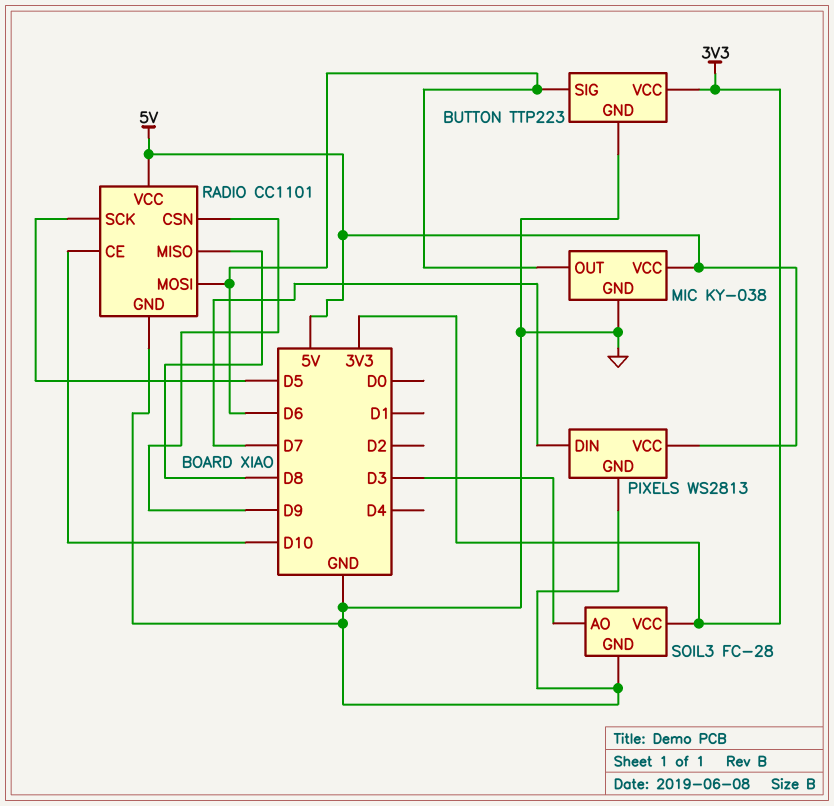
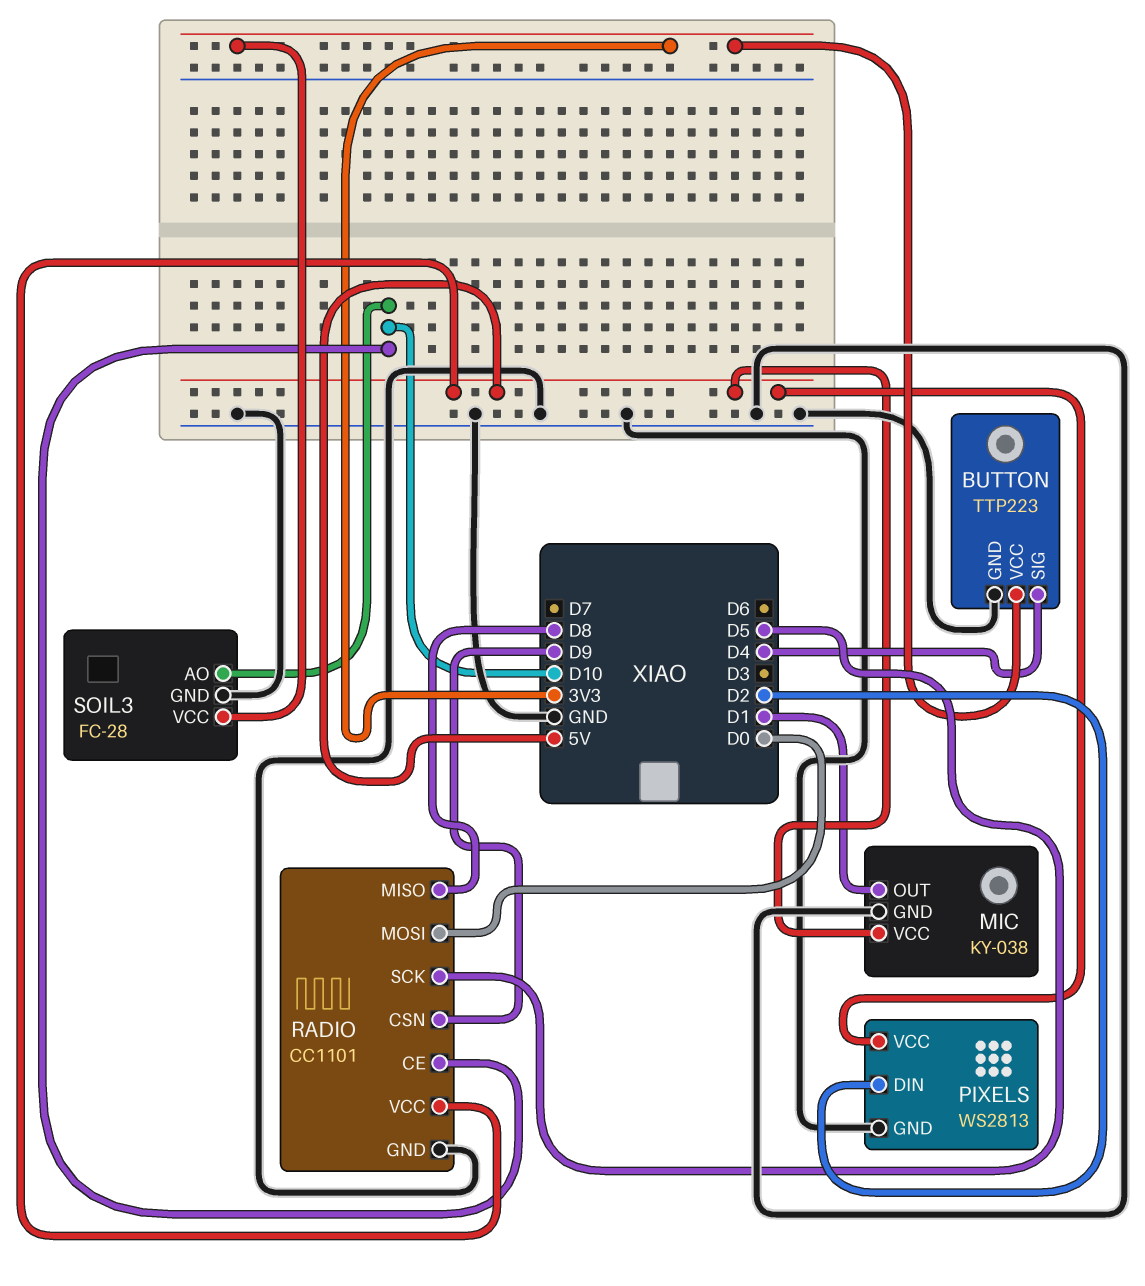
BUTTON pin SIG: D6 -> D4
MIC pin OUT: D6 -> D1
PIXELS pin DIN: D7 -> D2
RADIO pin MOSI: D6 -> D0
SOIL3 pin AO: D3 -> D10

